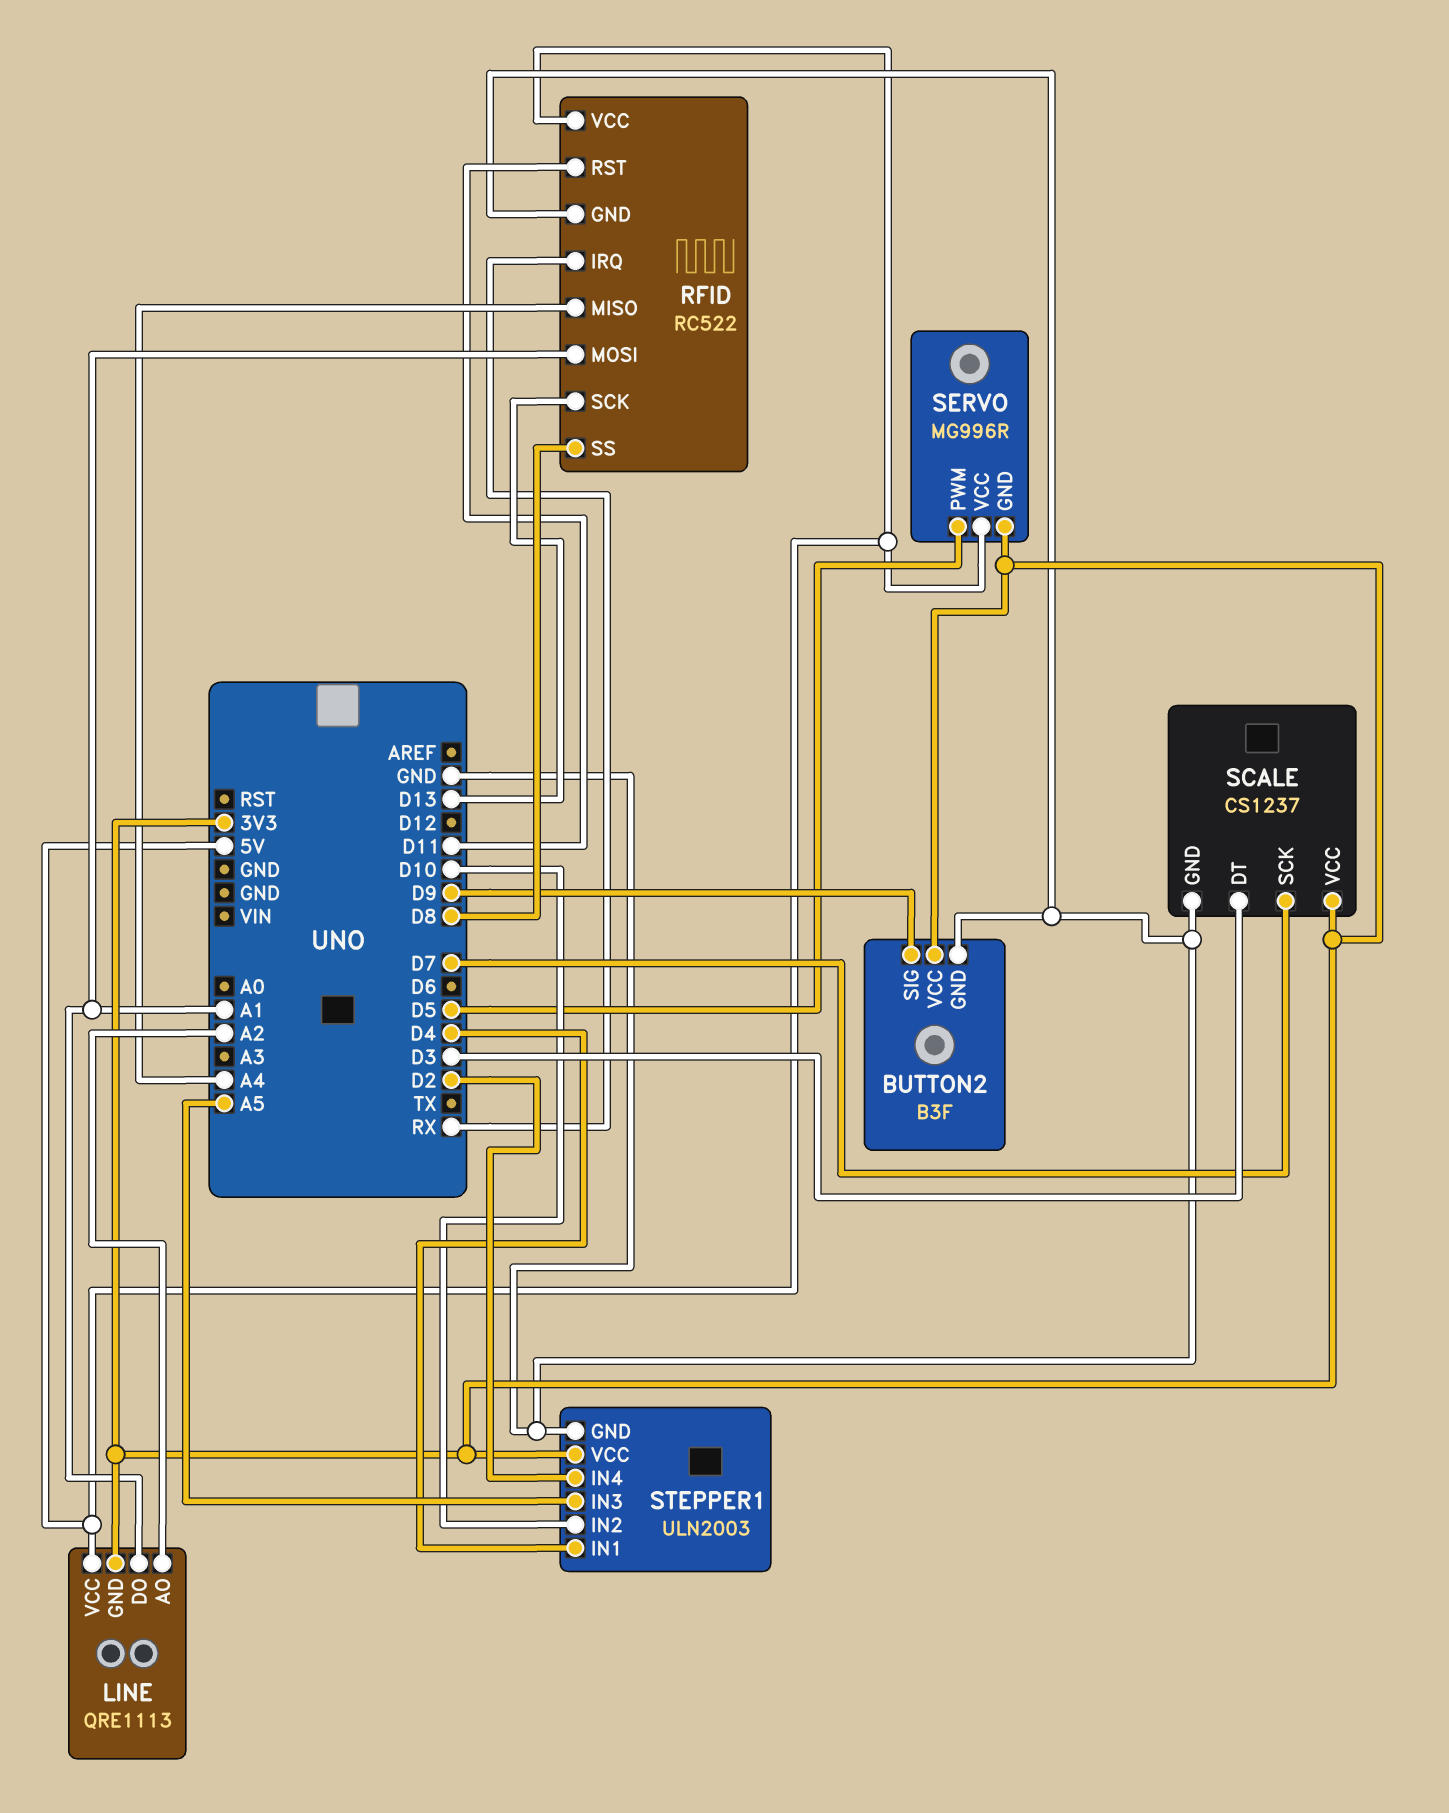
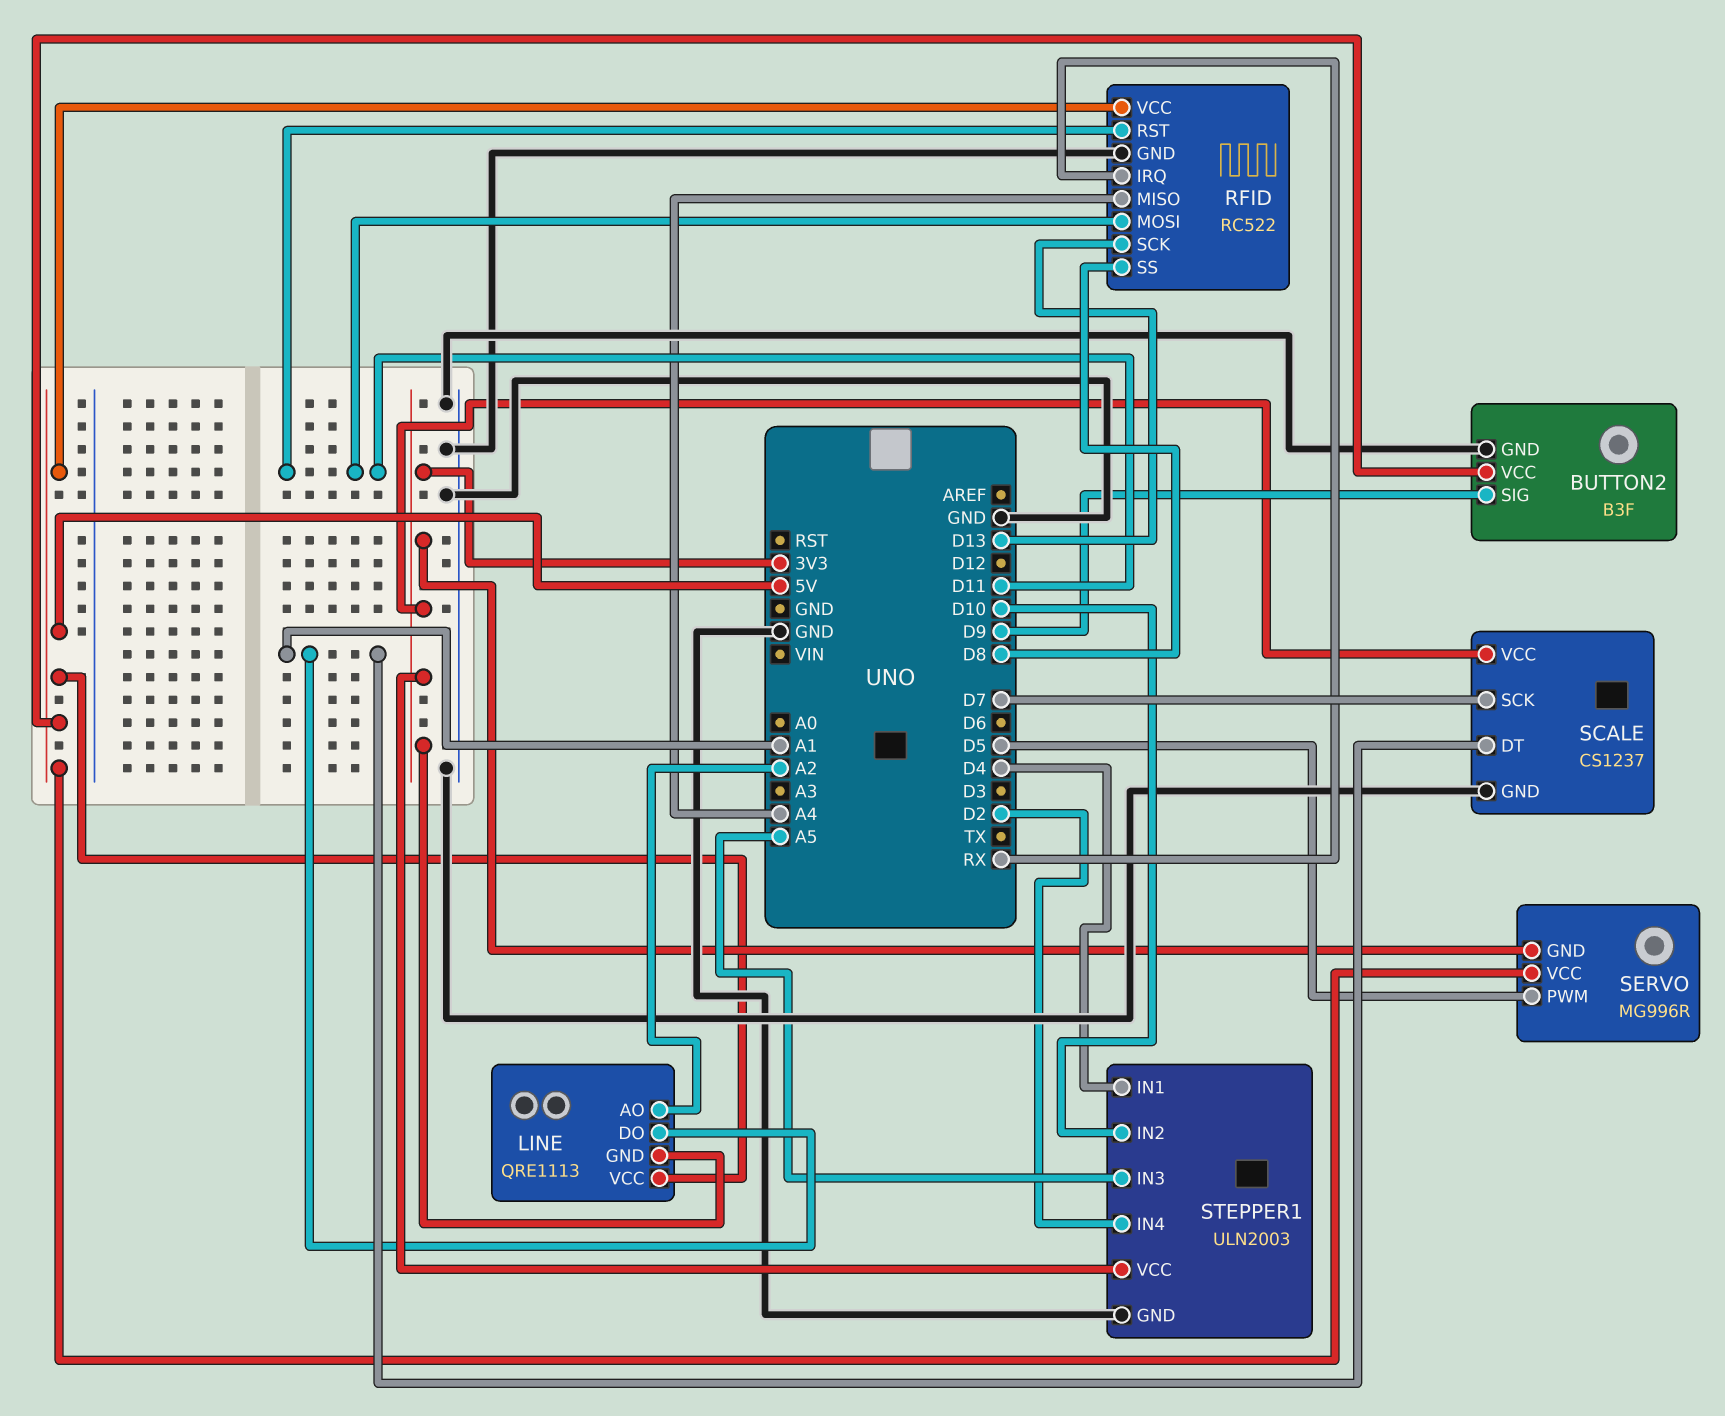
BUTTON2 pin VCC: 3V3 -> 5V
RFID pin MOSI: A1 -> D11
SCALE pin DT: D3 -> A1

